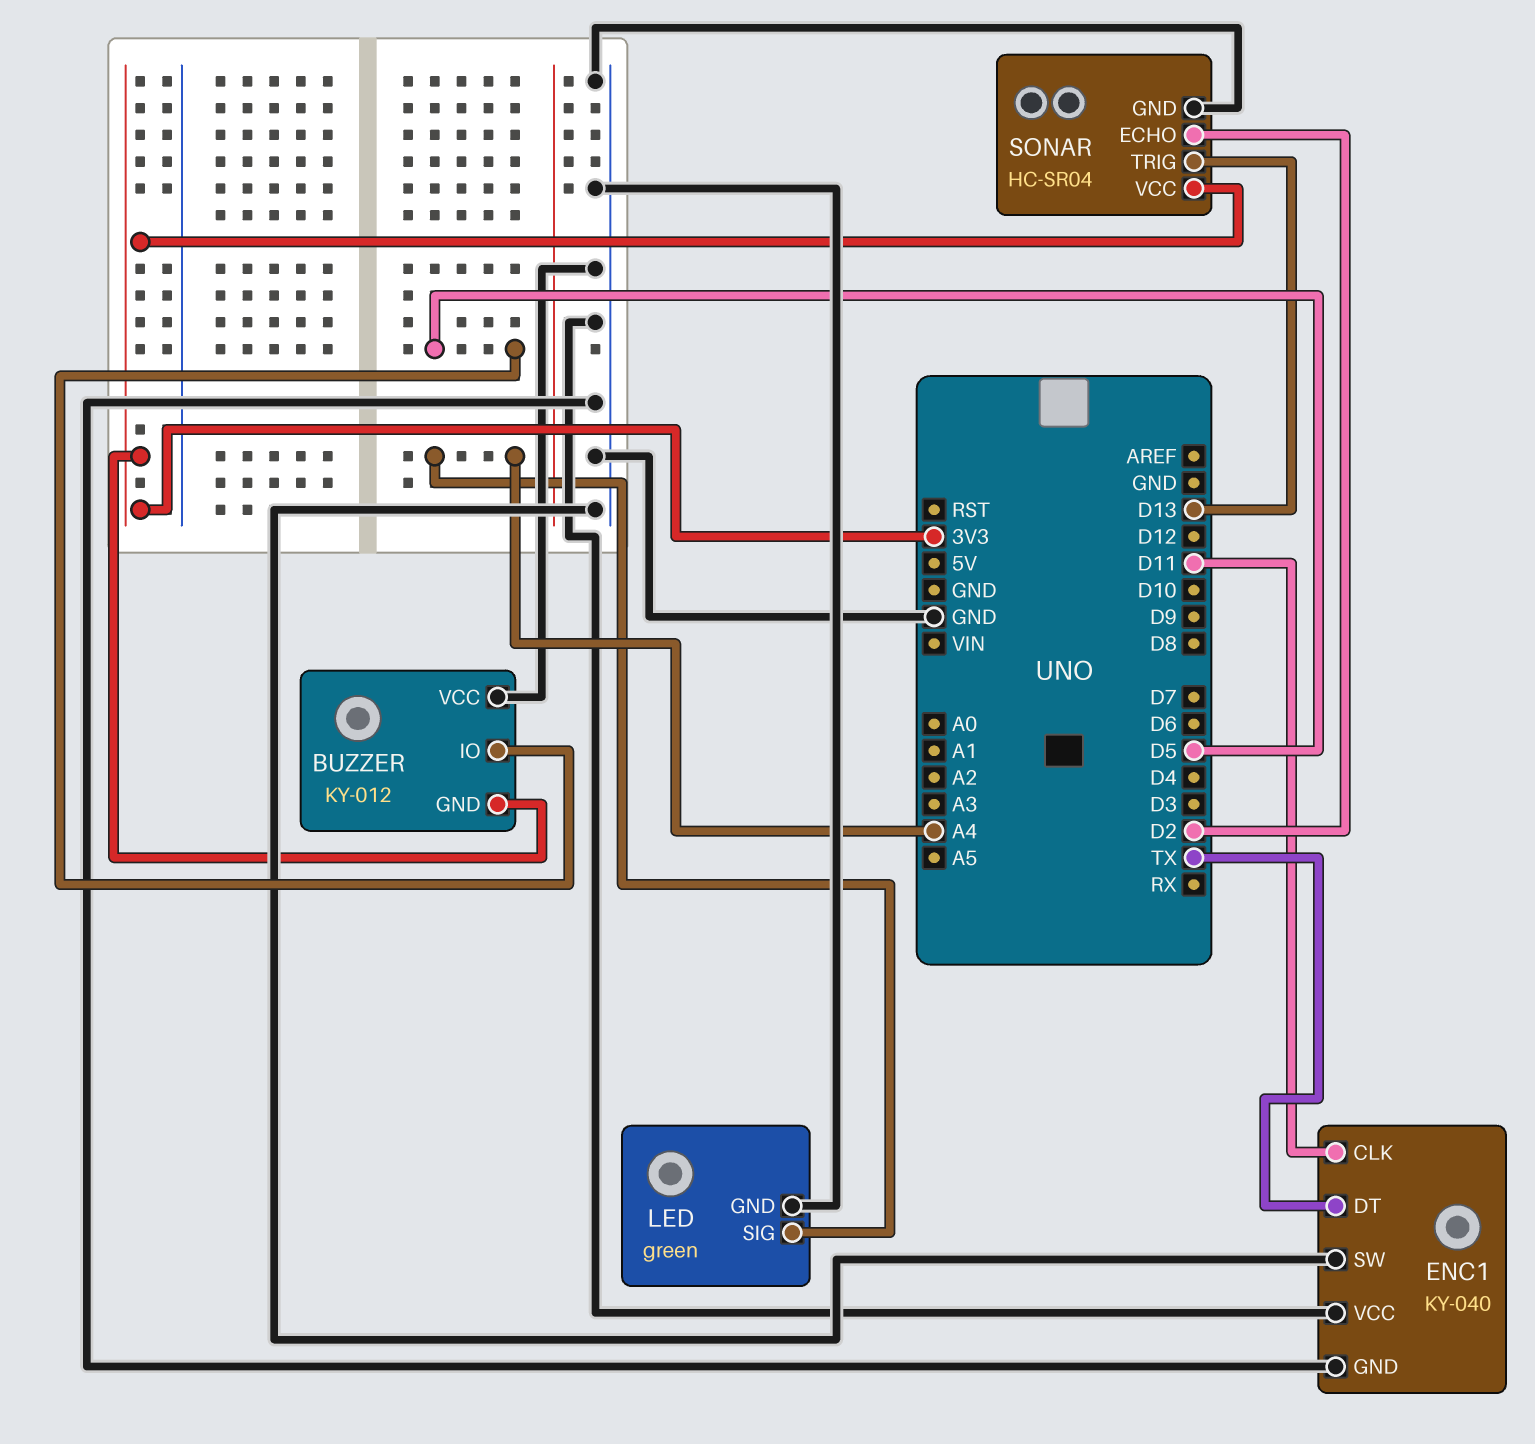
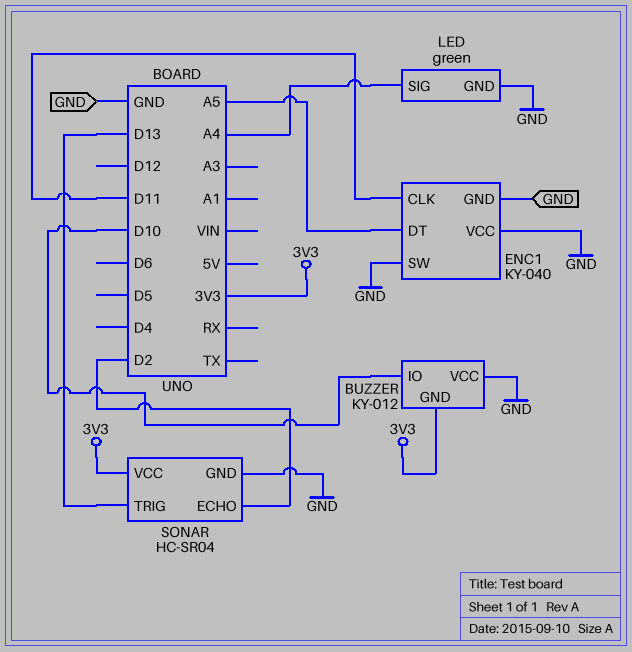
BUZZER pin IO: D5 -> D10
ENC1 pin DT: TX -> A5

